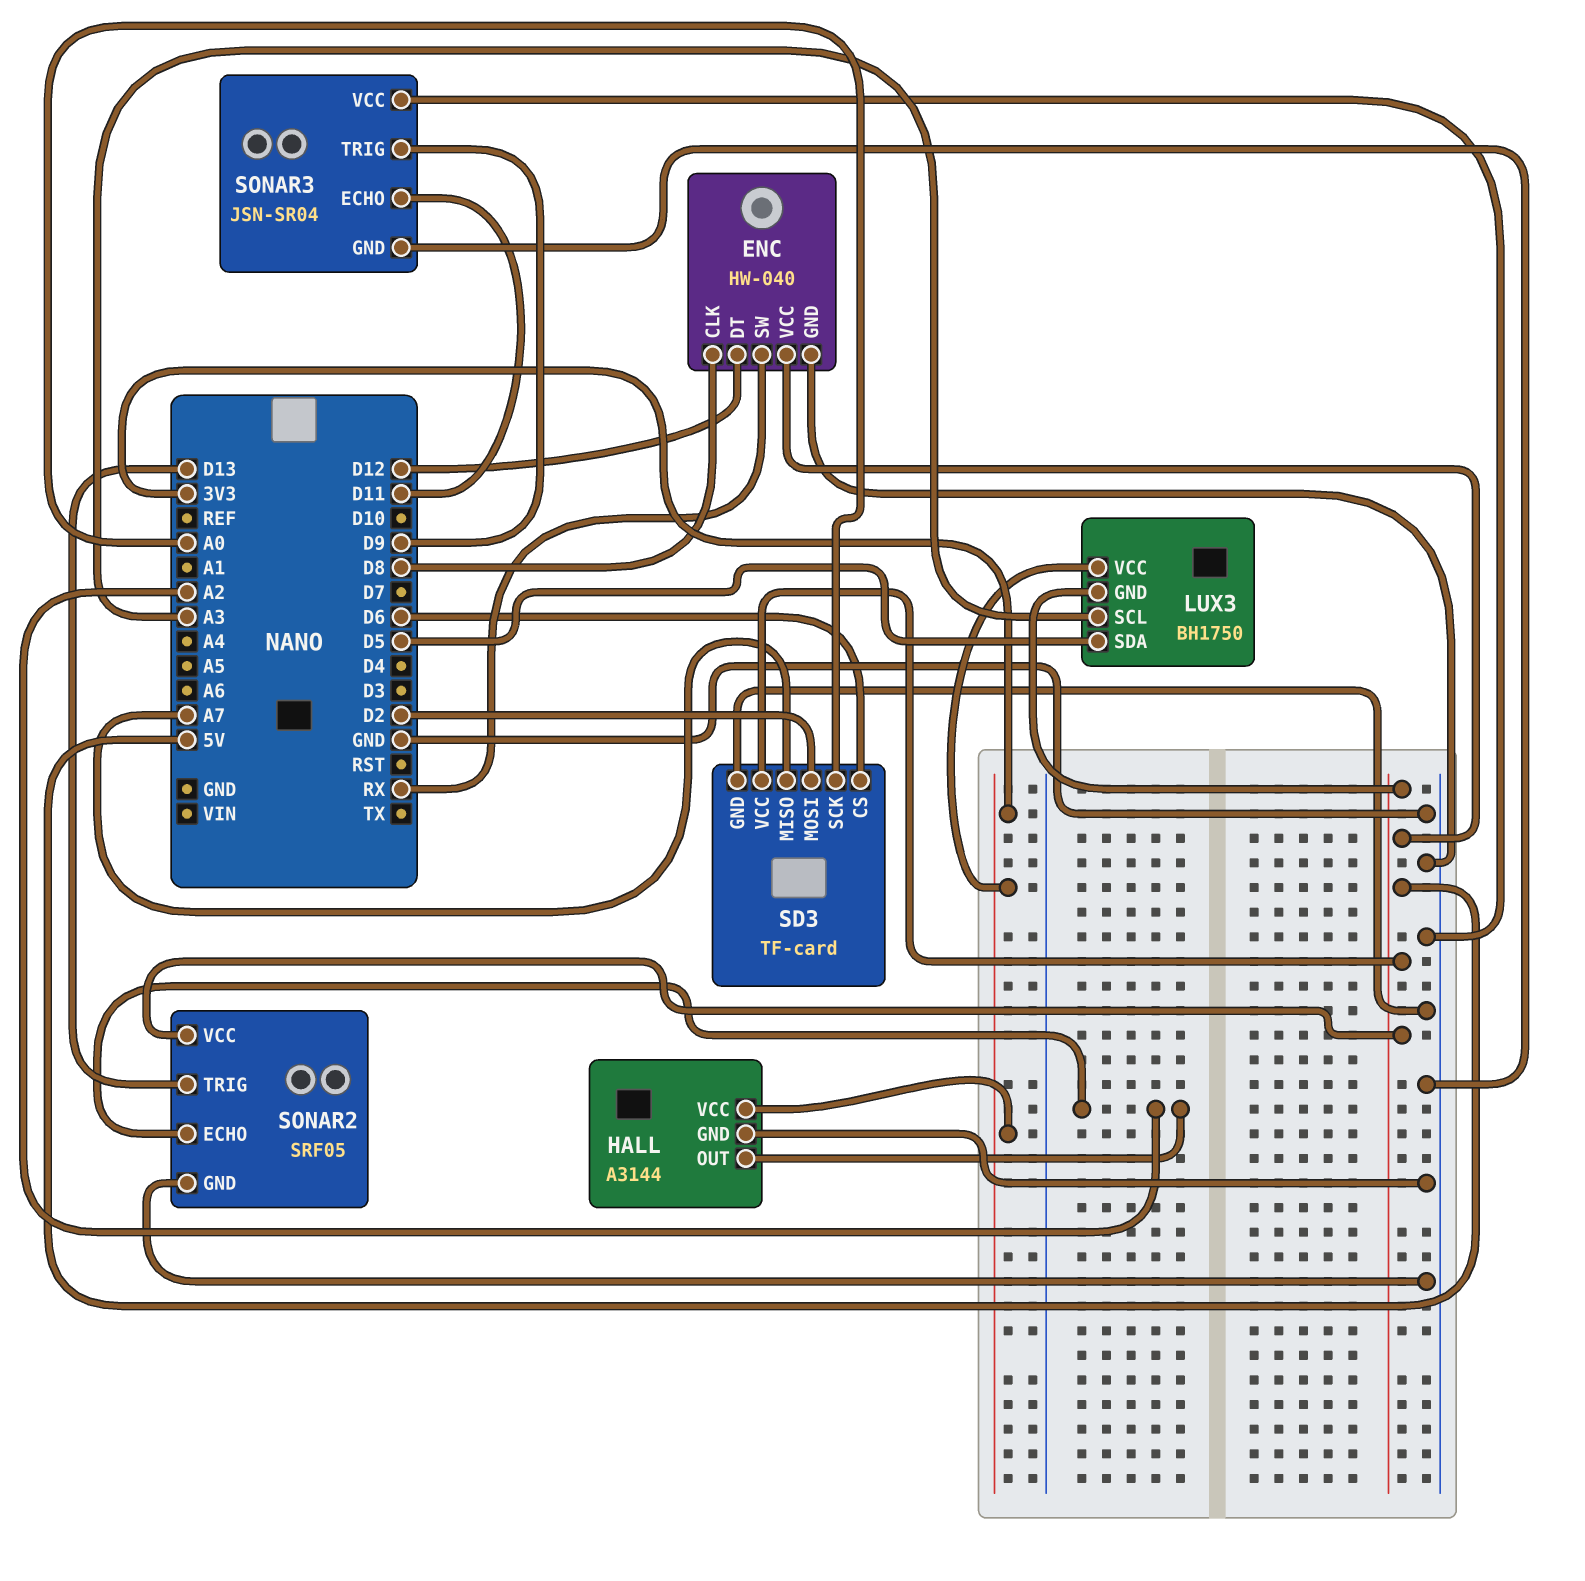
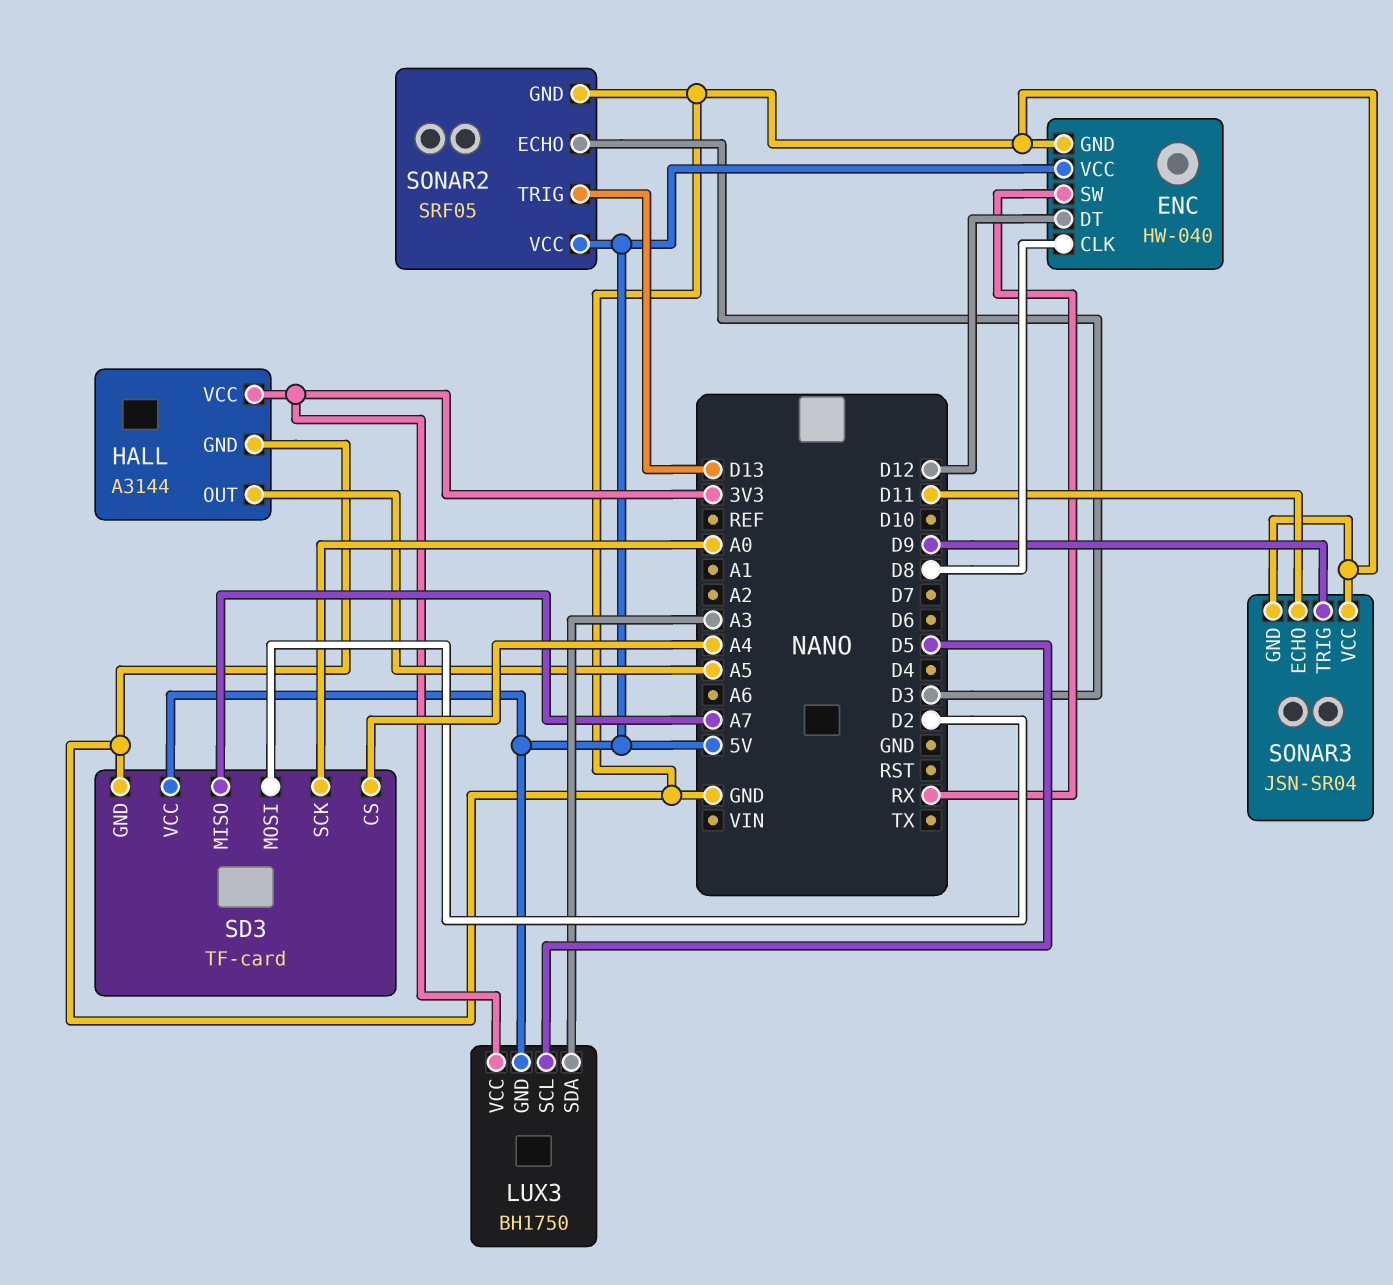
HALL pin OUT: A2 -> A5
LUX3 pin SCL: A3 -> D5
LUX3 pin SDA: D5 -> A3
SD3 pin CS: D6 -> A4
SONAR2 pin ECHO: A2 -> D3

